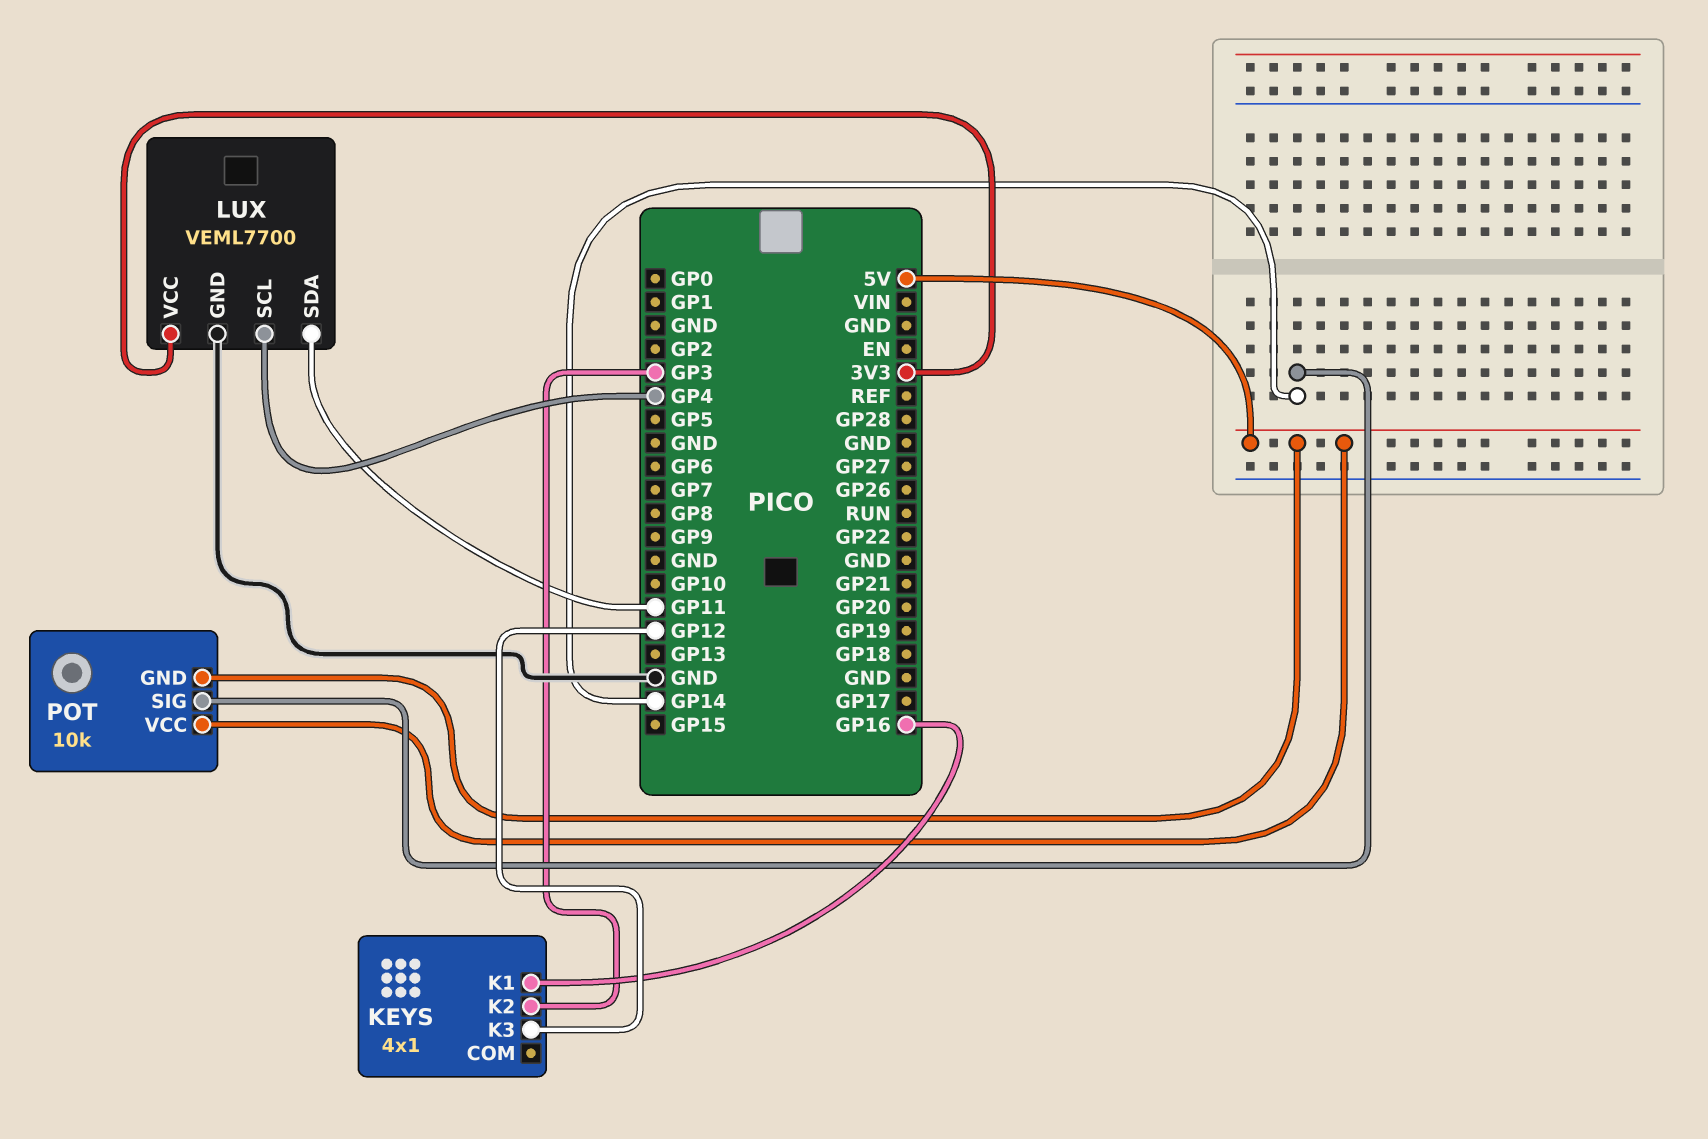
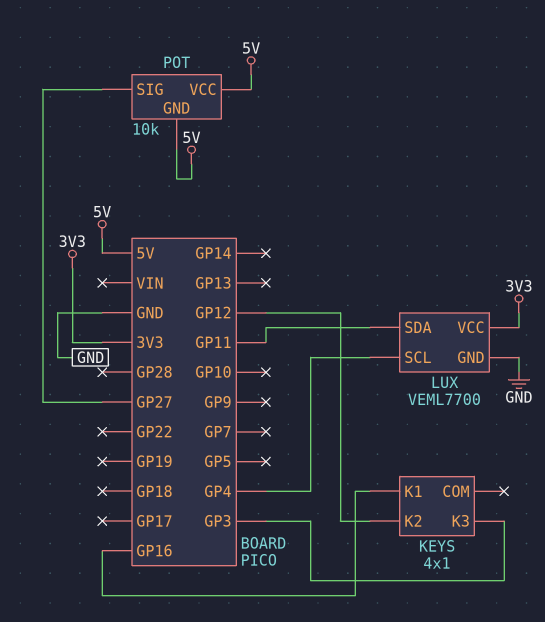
KEYS pin K2: GP3 -> GP12
KEYS pin K3: GP12 -> GP3
POT pin SIG: GP14 -> GP27

